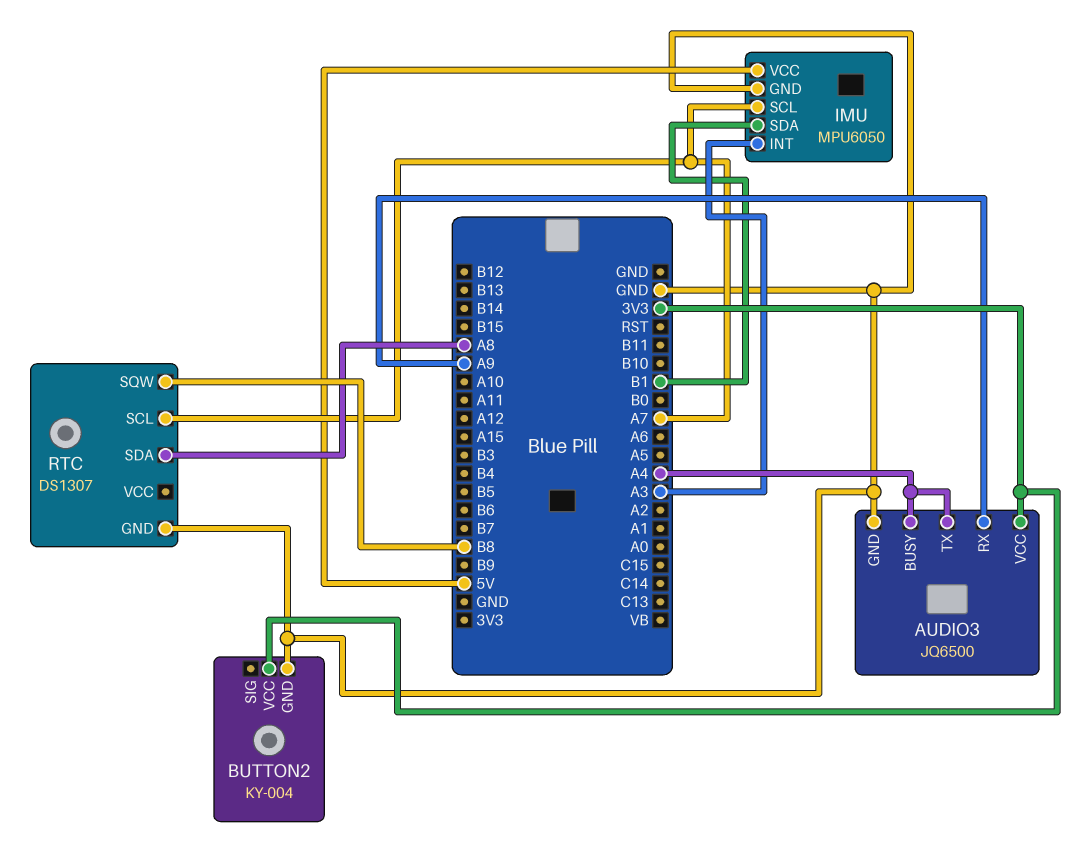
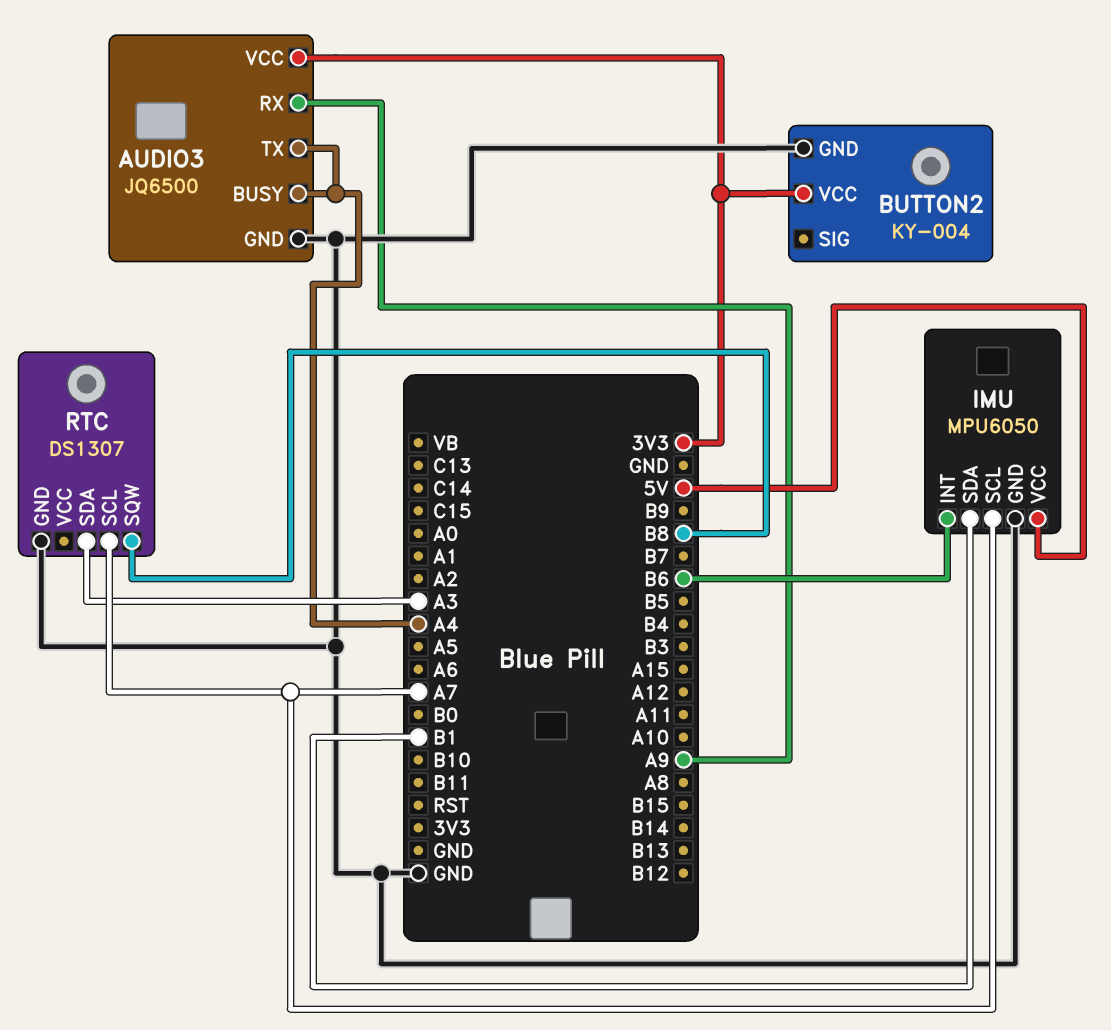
IMU pin INT: A3 -> B6
RTC pin SDA: A8 -> A3

